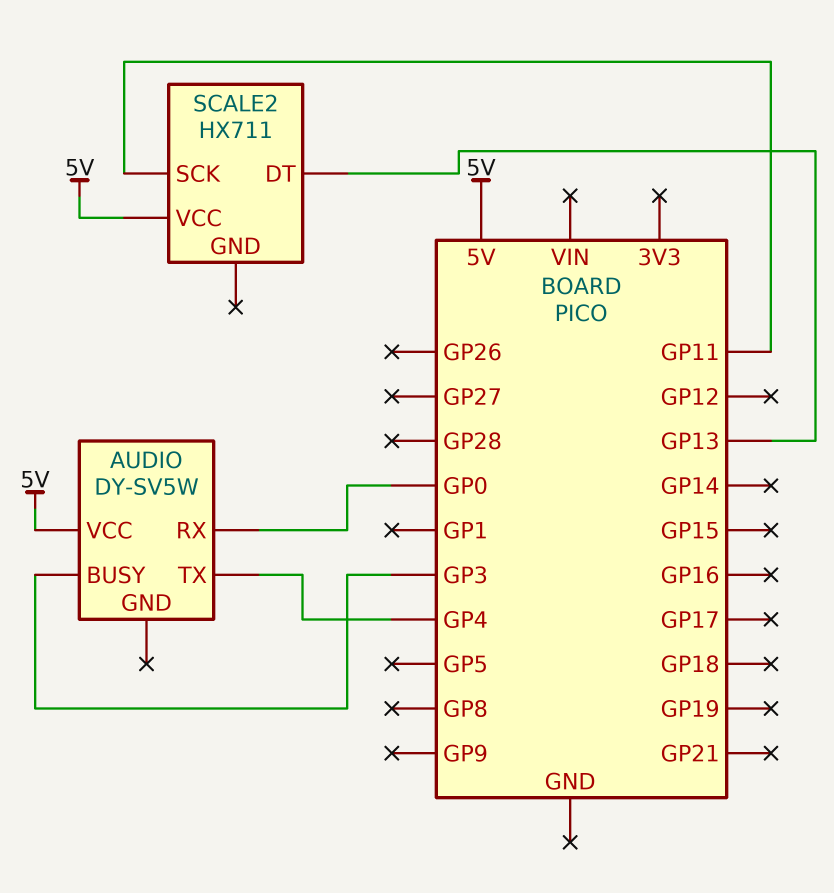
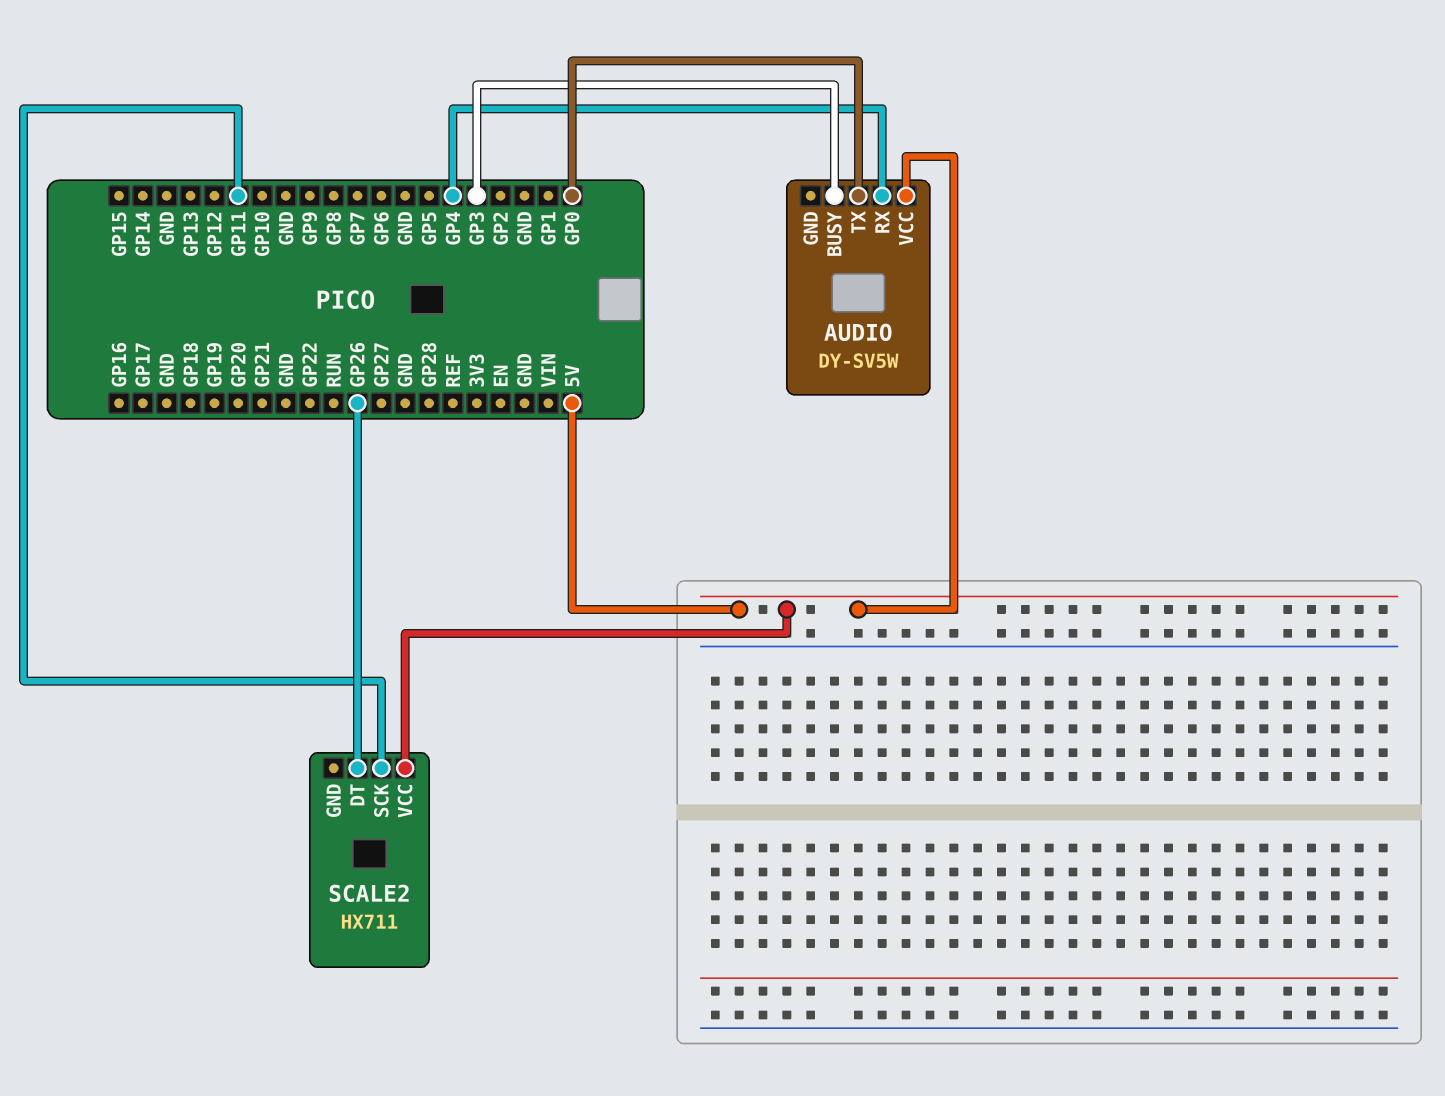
AUDIO pin RX: GP0 -> GP4
AUDIO pin TX: GP4 -> GP0
SCALE2 pin DT: GP13 -> GP26

